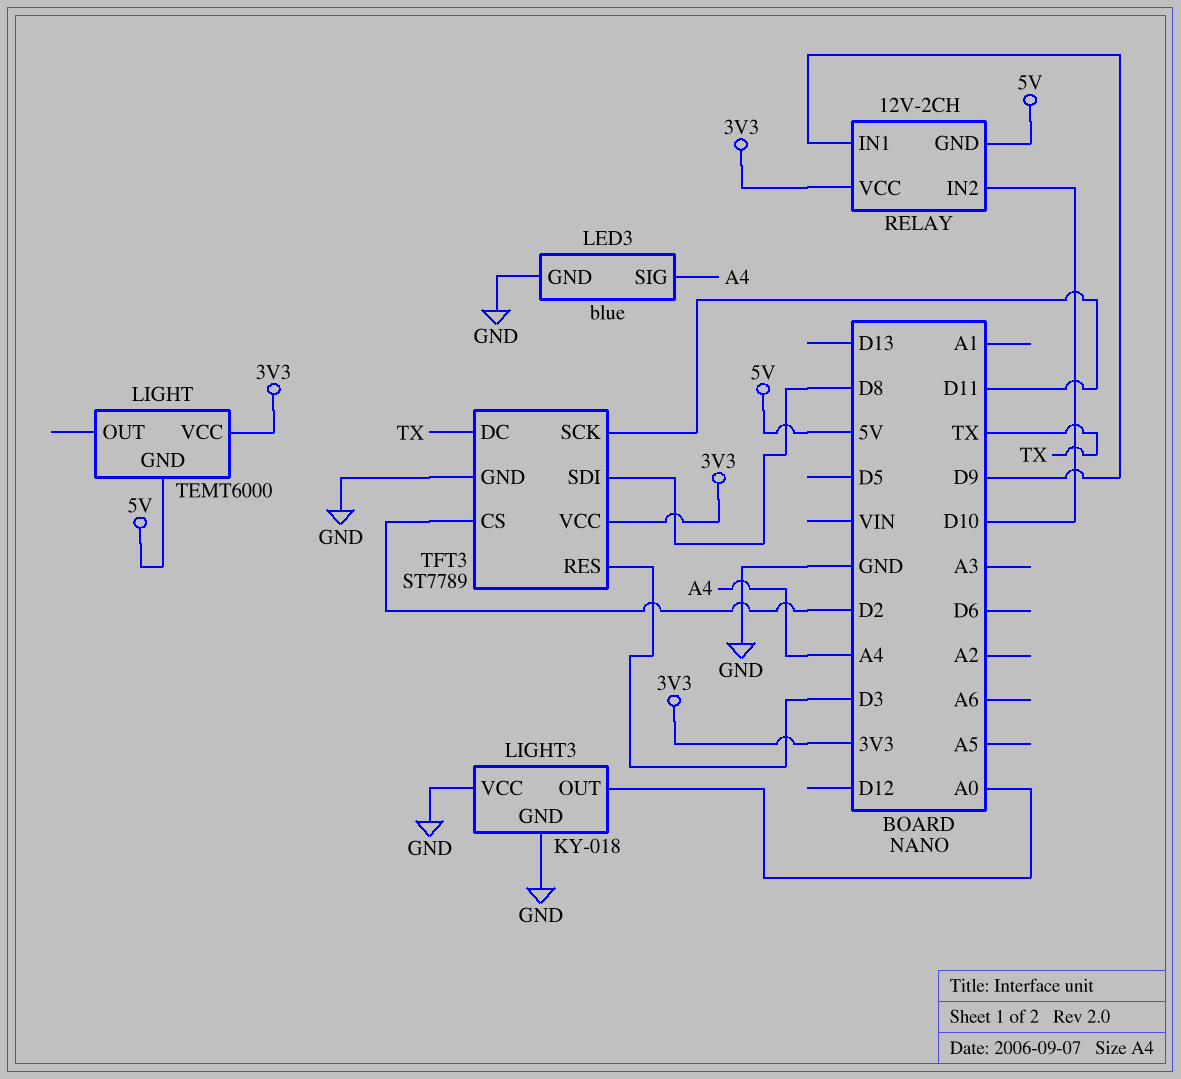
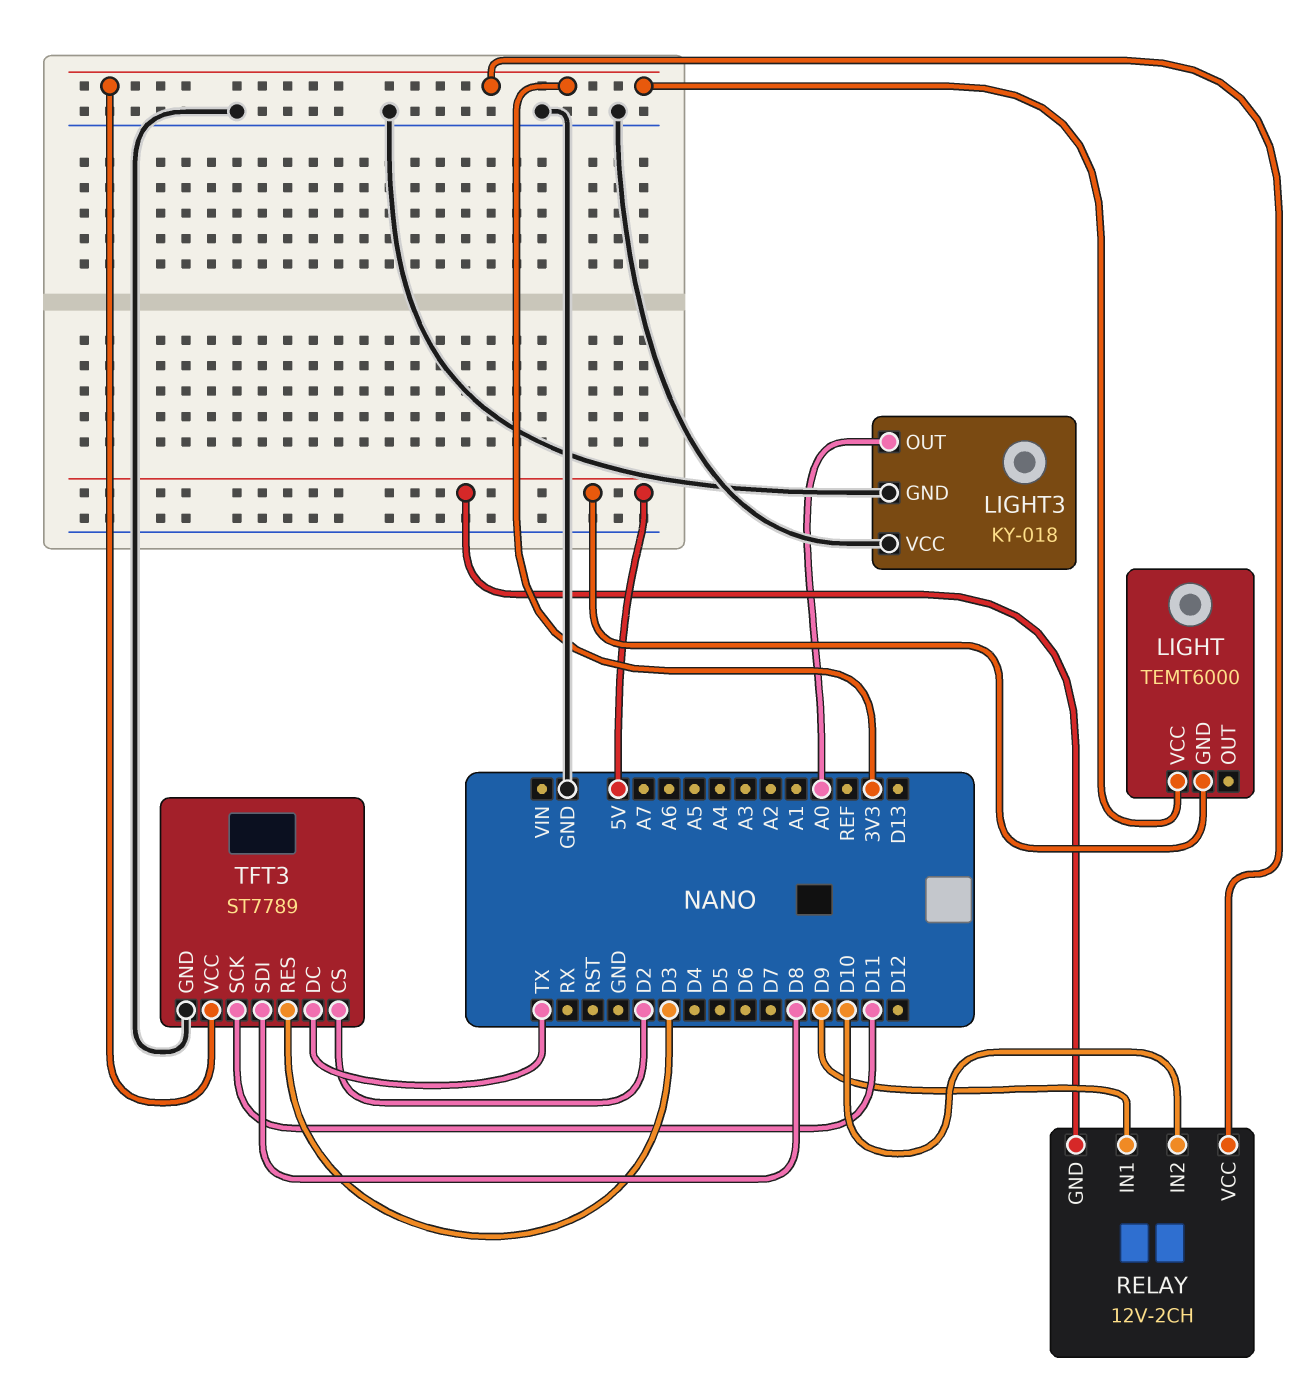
LED3: blue -> none
LED3 pin GND: GND -> none
LED3 pin SIG: A4 -> none

